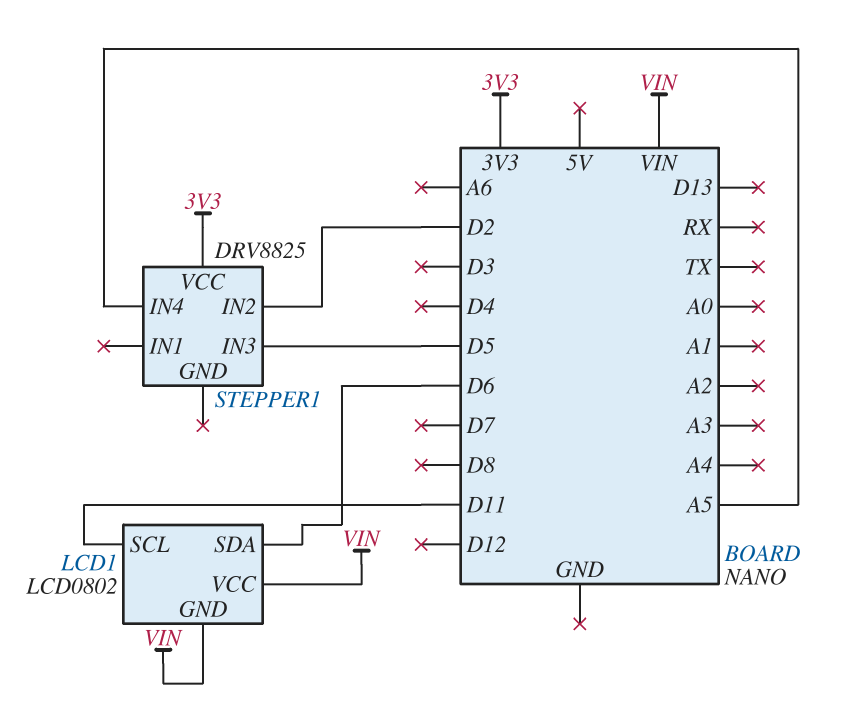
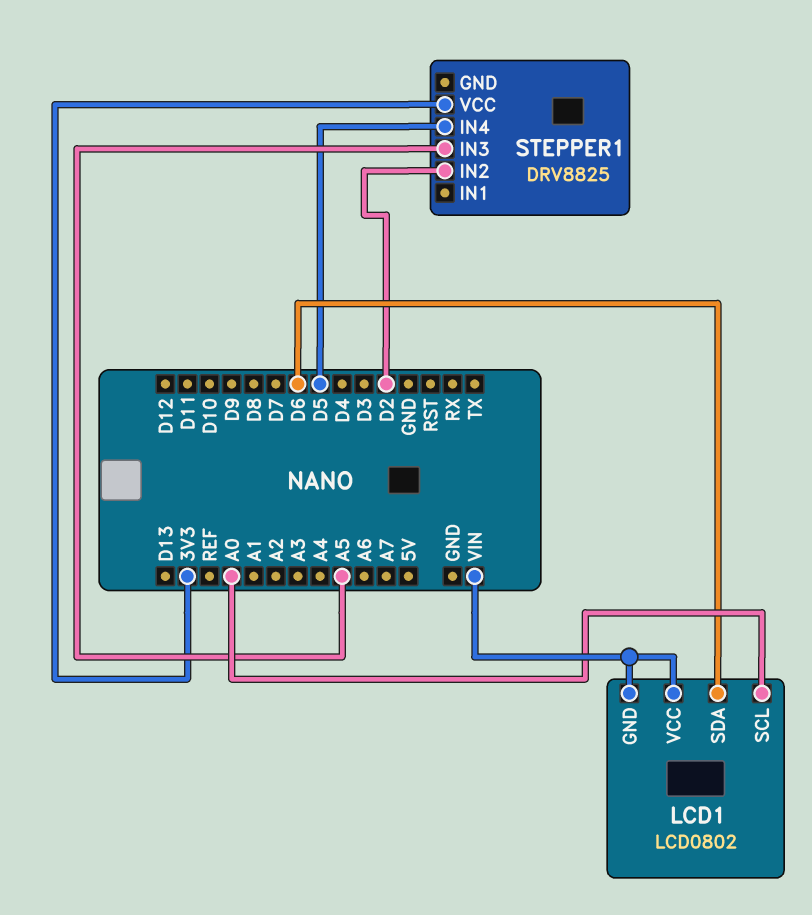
LCD1 pin SCL: D11 -> A0
STEPPER1 pin IN3: D5 -> A5
STEPPER1 pin IN4: A5 -> D5

